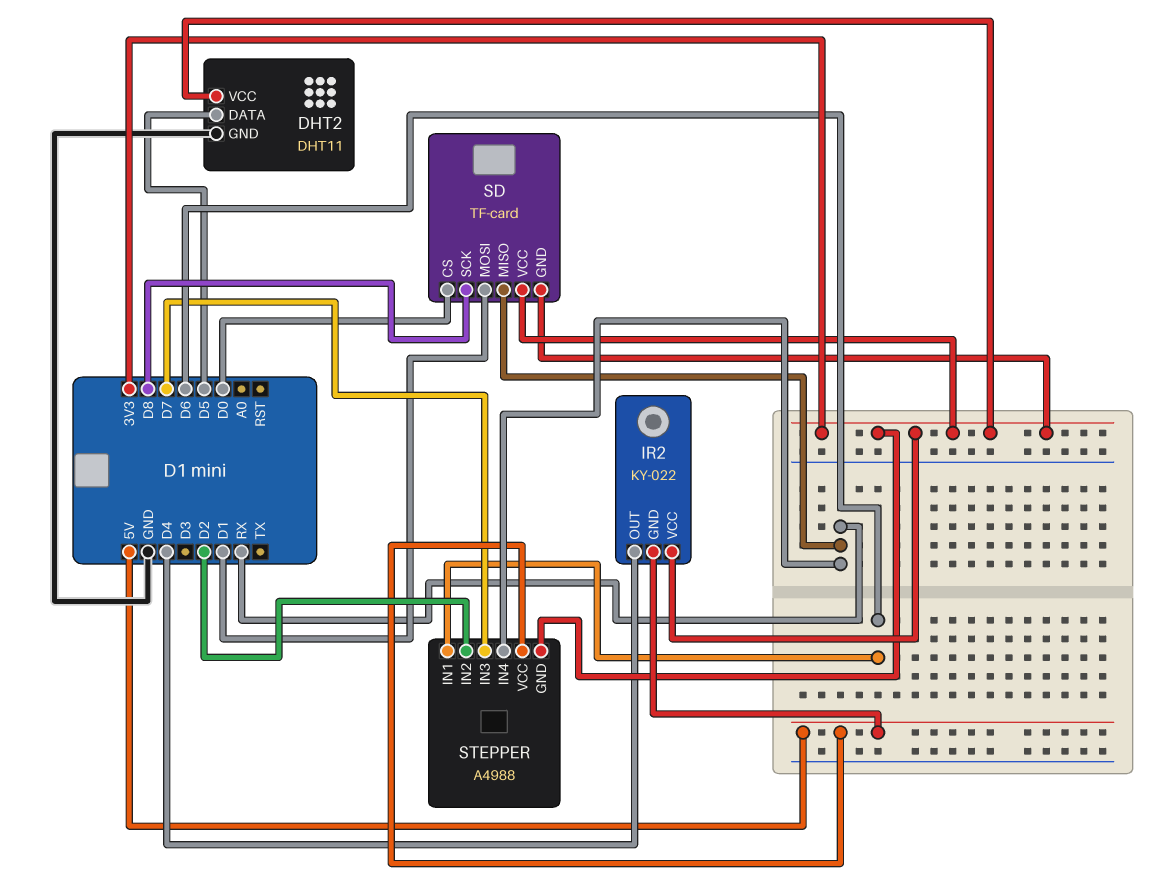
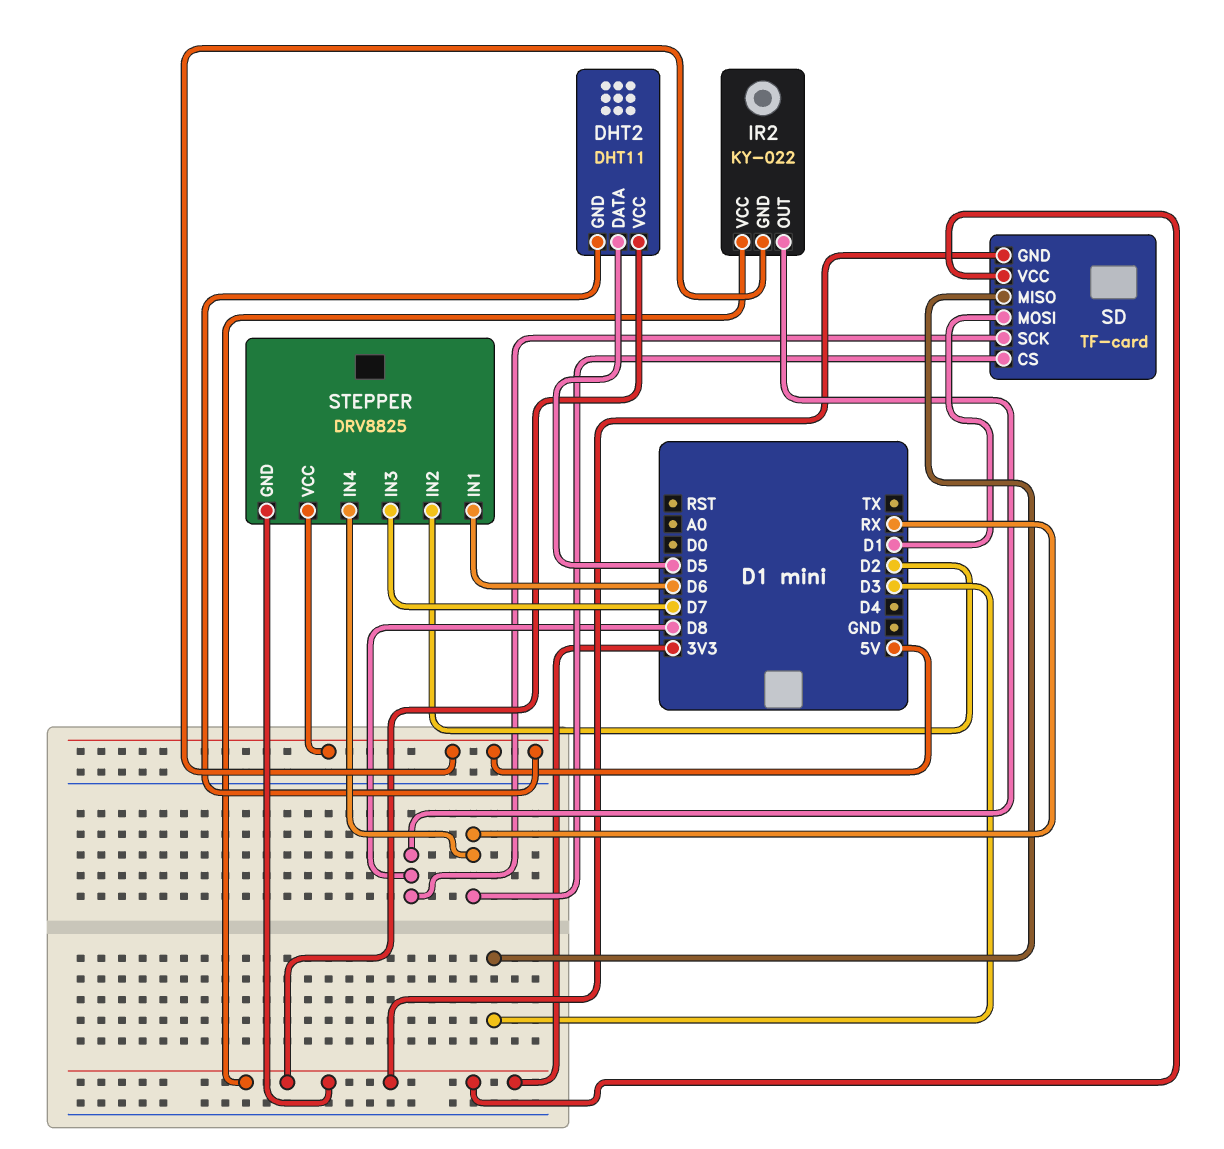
DHT2 pin GND: GND -> 5V
IR2 pin OUT: D4 -> D8
SD pin CS: D0 -> RX
SD pin MISO: RX -> D3
STEPPER: A4988 -> DRV8825

